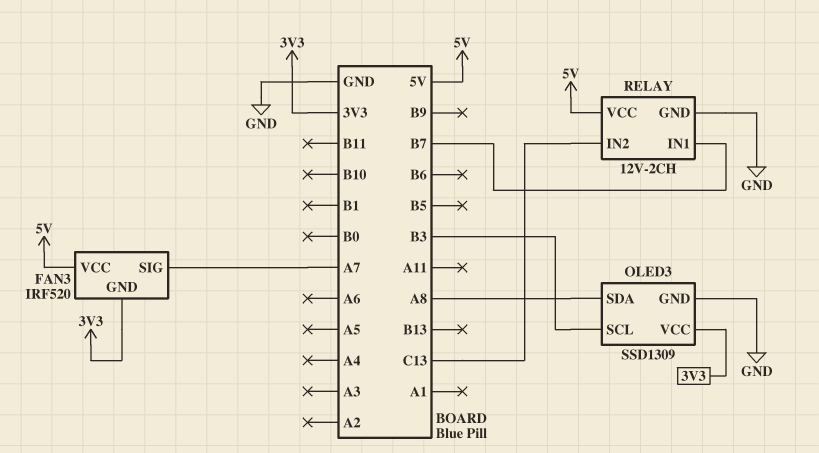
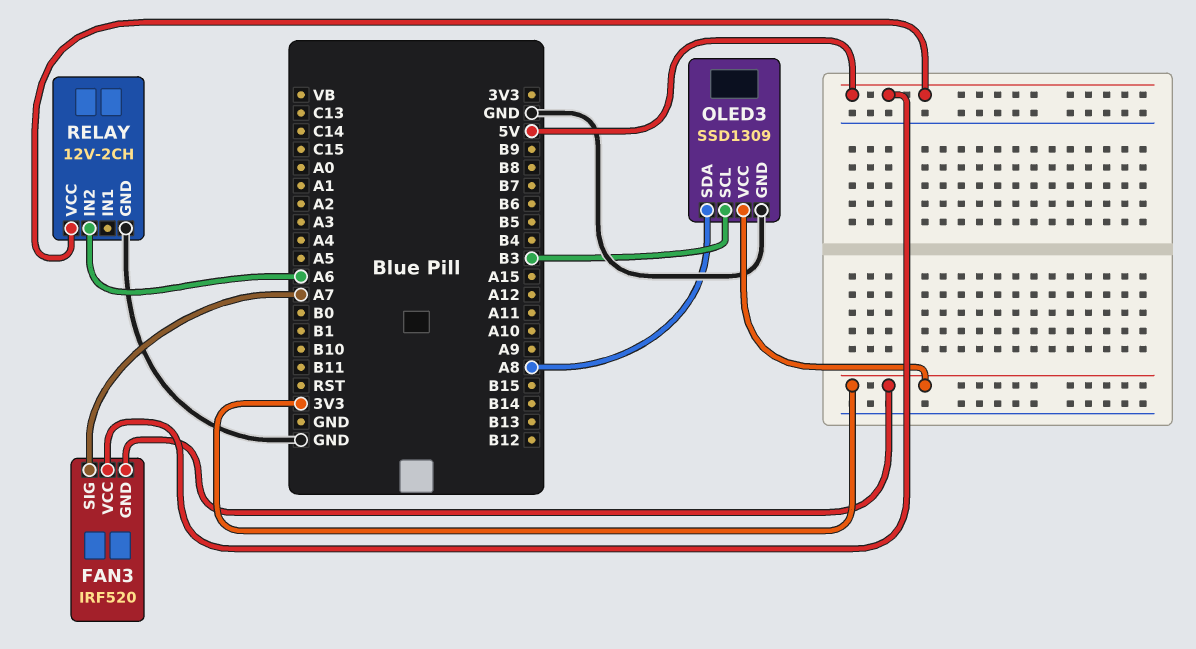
RELAY pin IN1: B7 -> none
RELAY pin IN2: C13 -> A6

